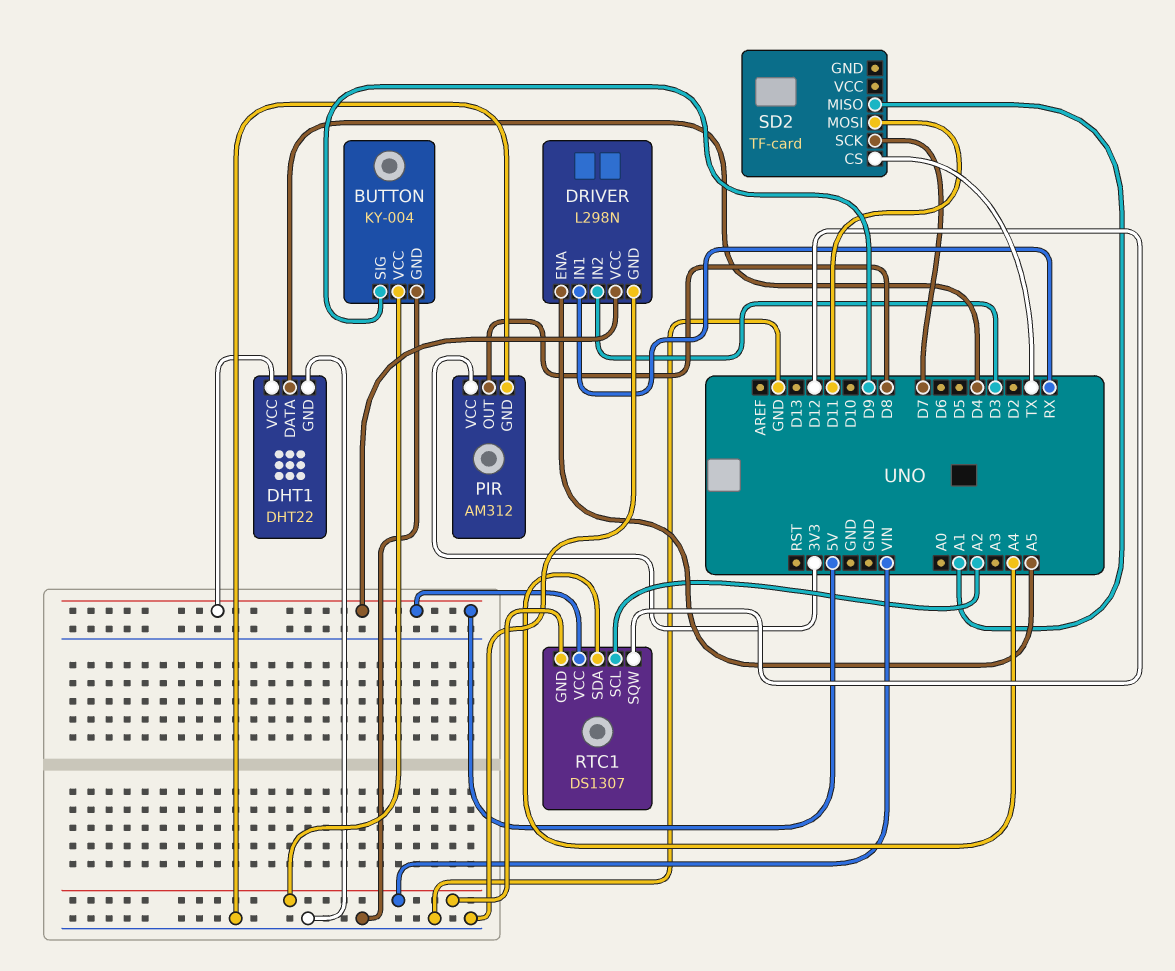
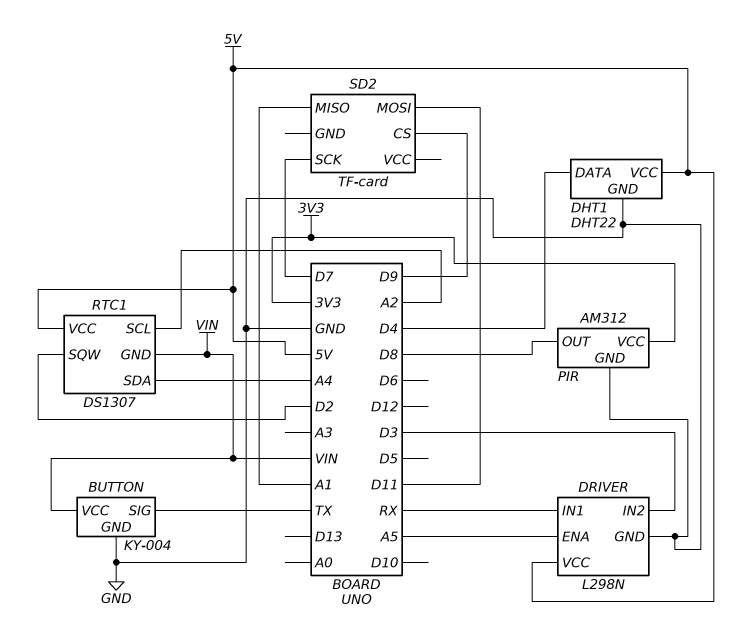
BUTTON pin SIG: D9 -> TX
RTC1 pin SQW: D12 -> D2
SD2 pin CS: TX -> D9

